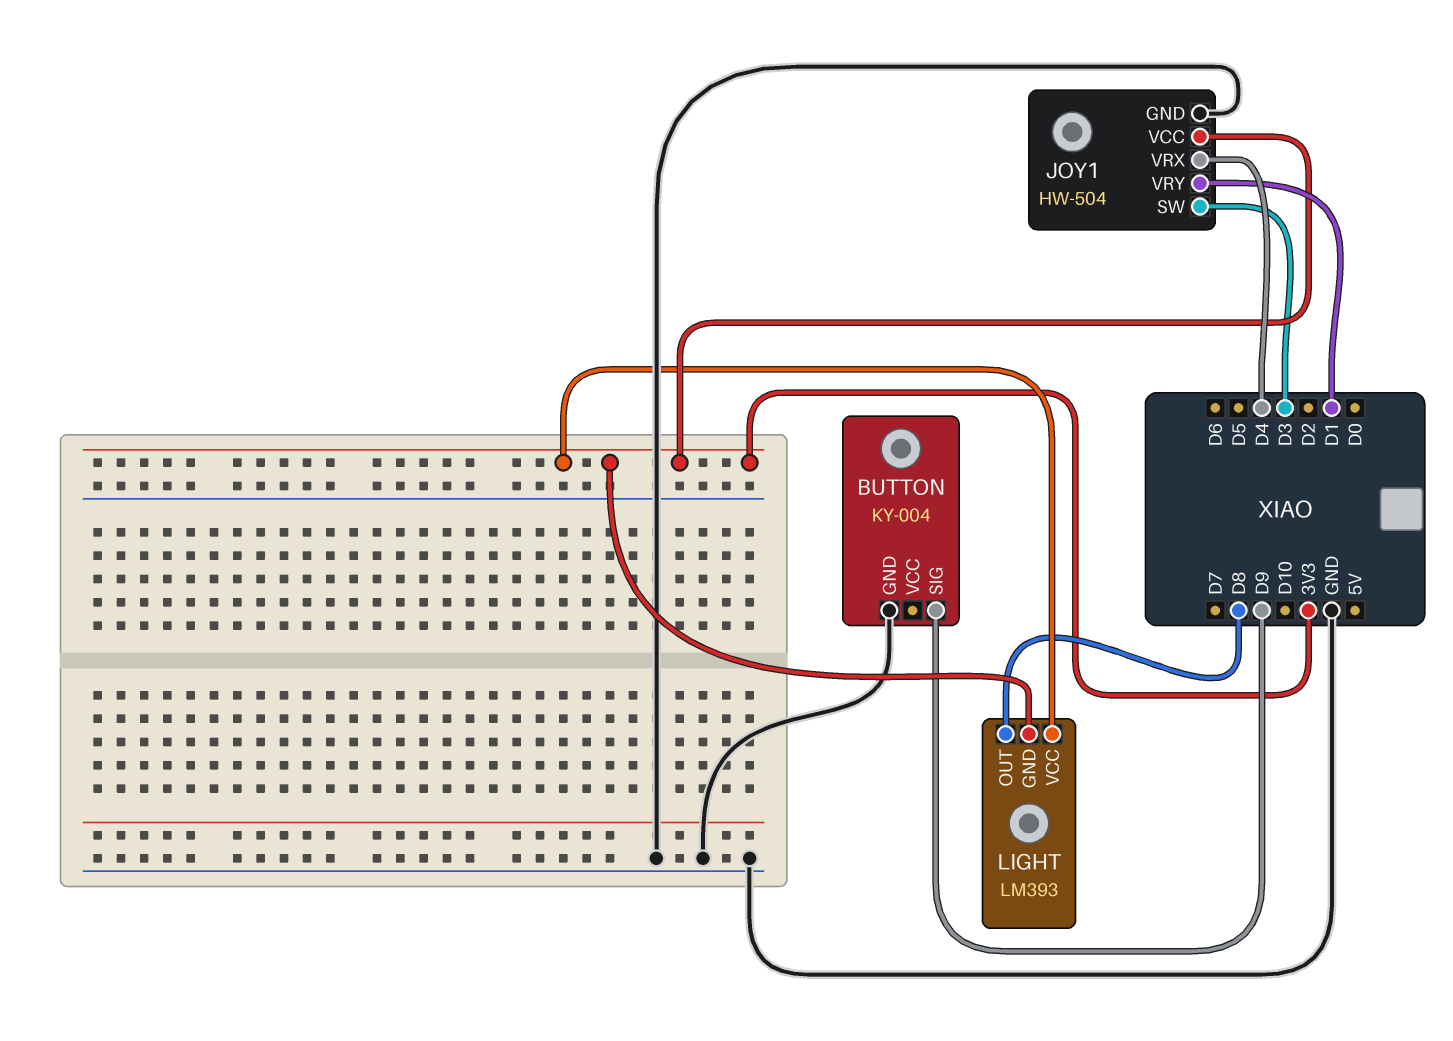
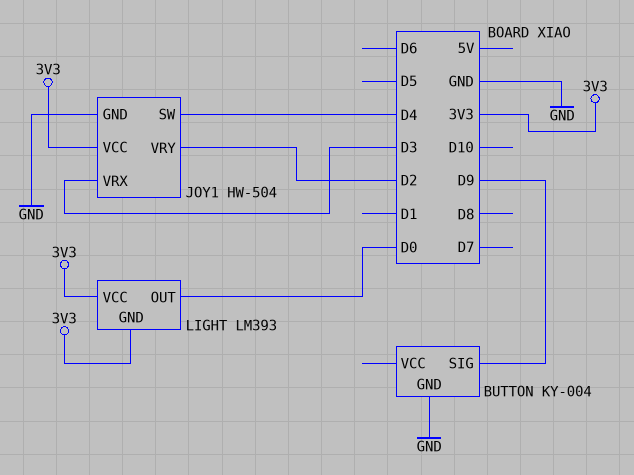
JOY1 pin SW: D3 -> D4
JOY1 pin VRX: D4 -> D3
JOY1 pin VRY: D1 -> D2
LIGHT pin OUT: D8 -> D0

